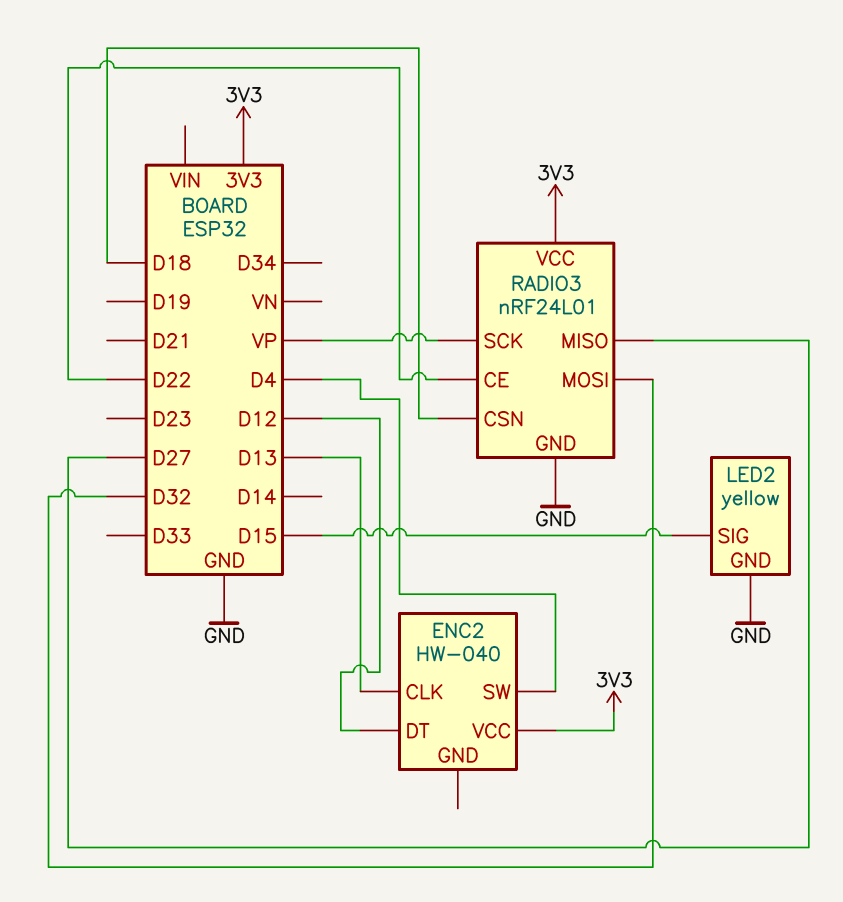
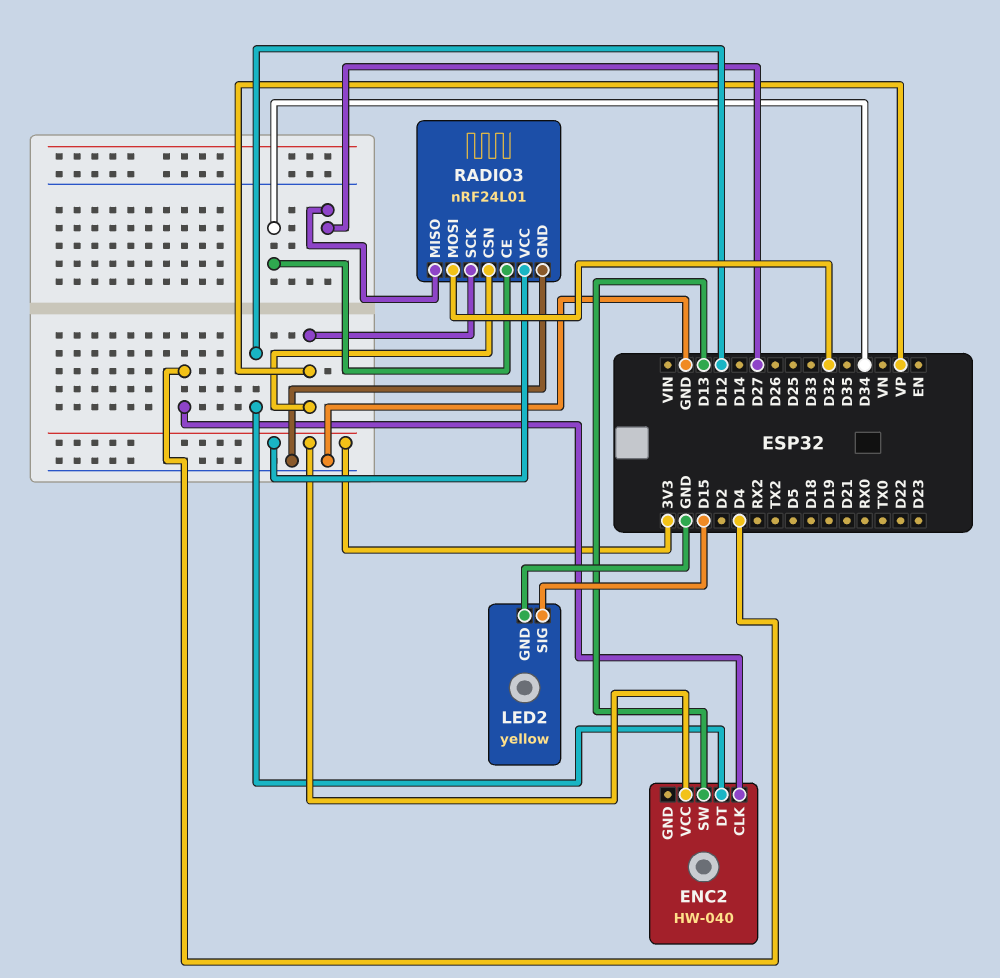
ENC2 pin CLK: D13 -> D4
ENC2 pin SW: D4 -> D13
RADIO3 pin CE: D22 -> D34
RADIO3 pin CSN: D18 -> VP

